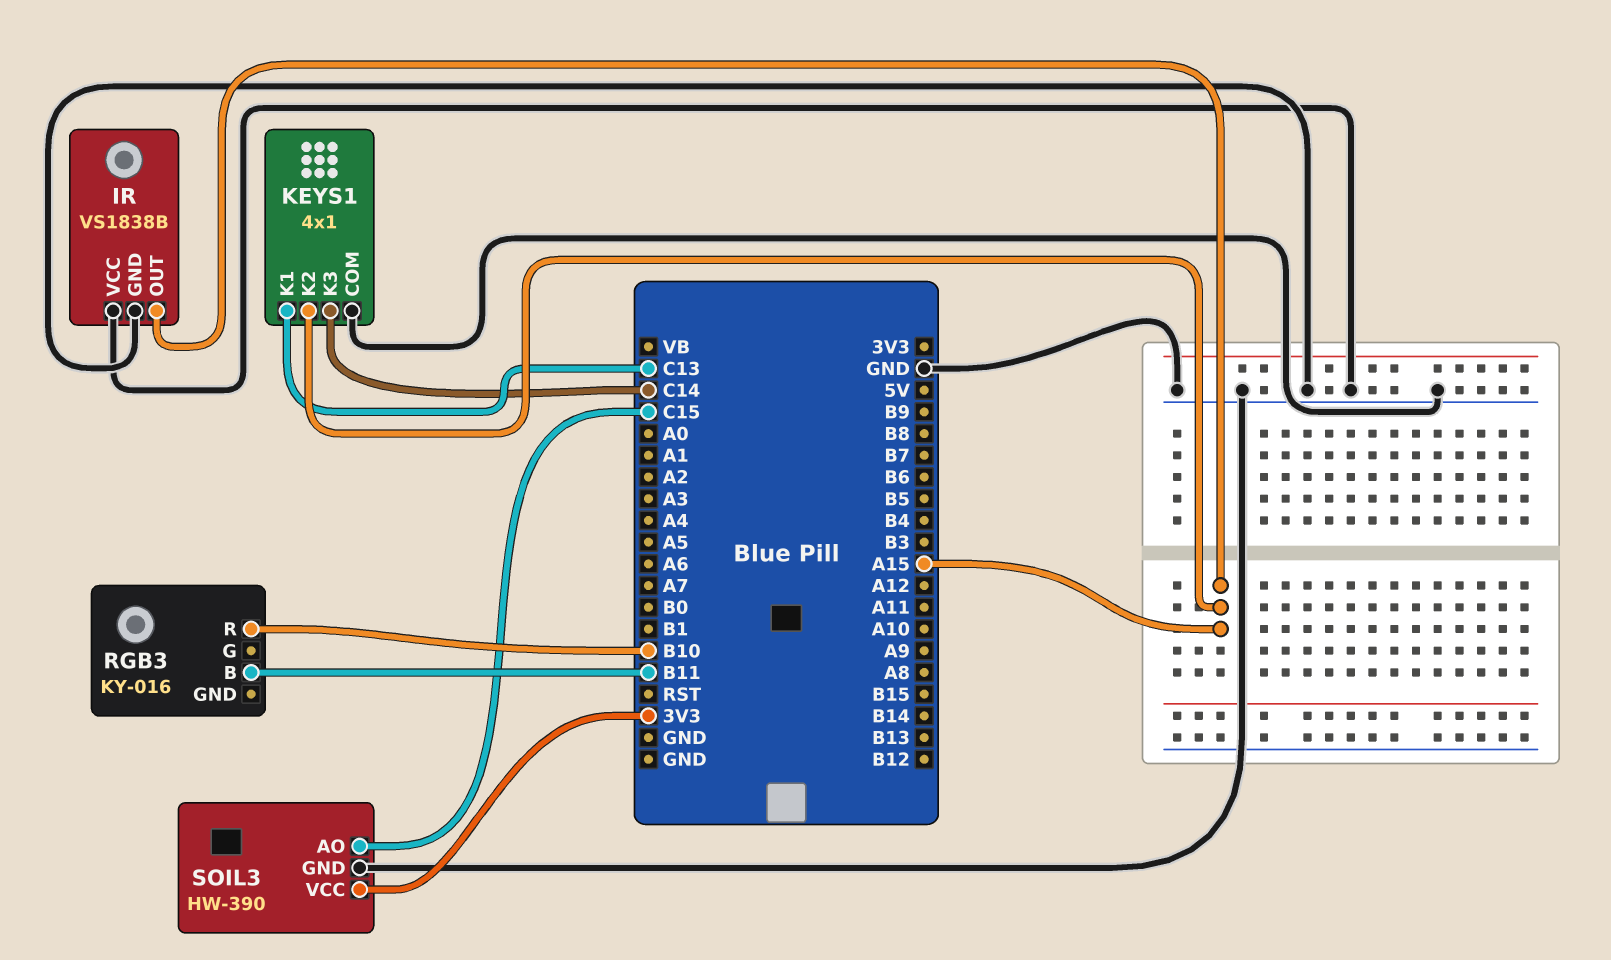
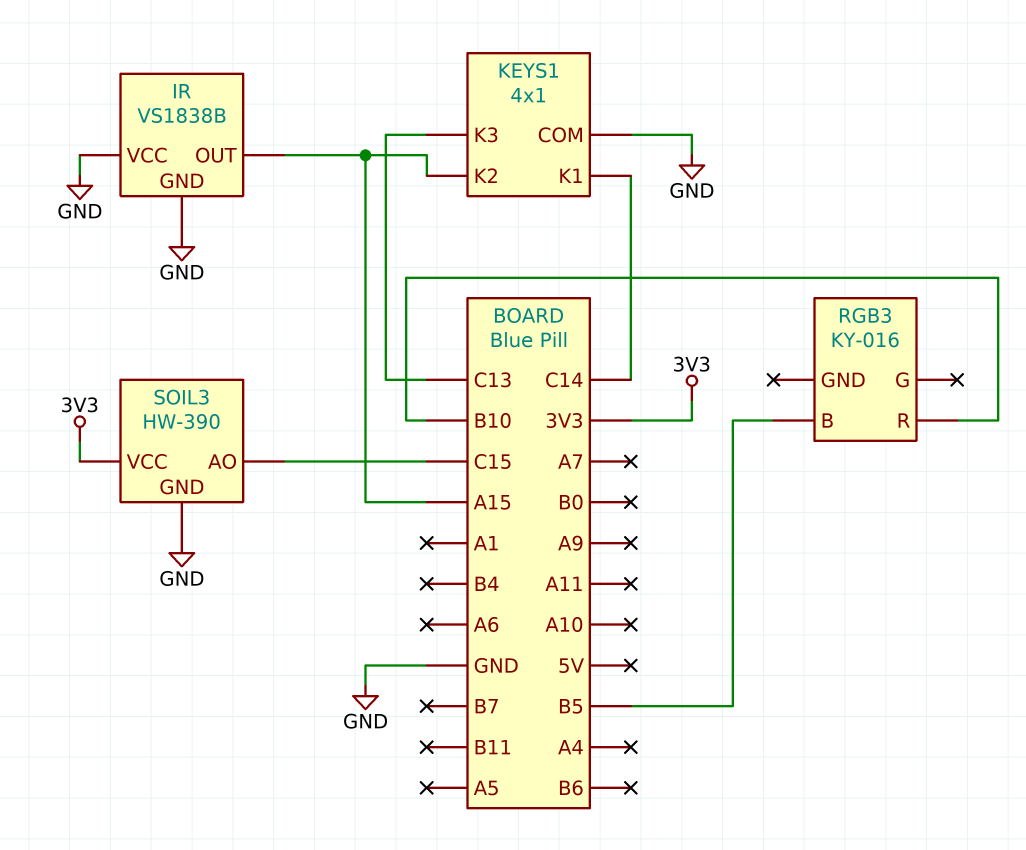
KEYS1 pin K1: C13 -> C14
KEYS1 pin K3: C14 -> C13
RGB3 pin B: B11 -> B5

